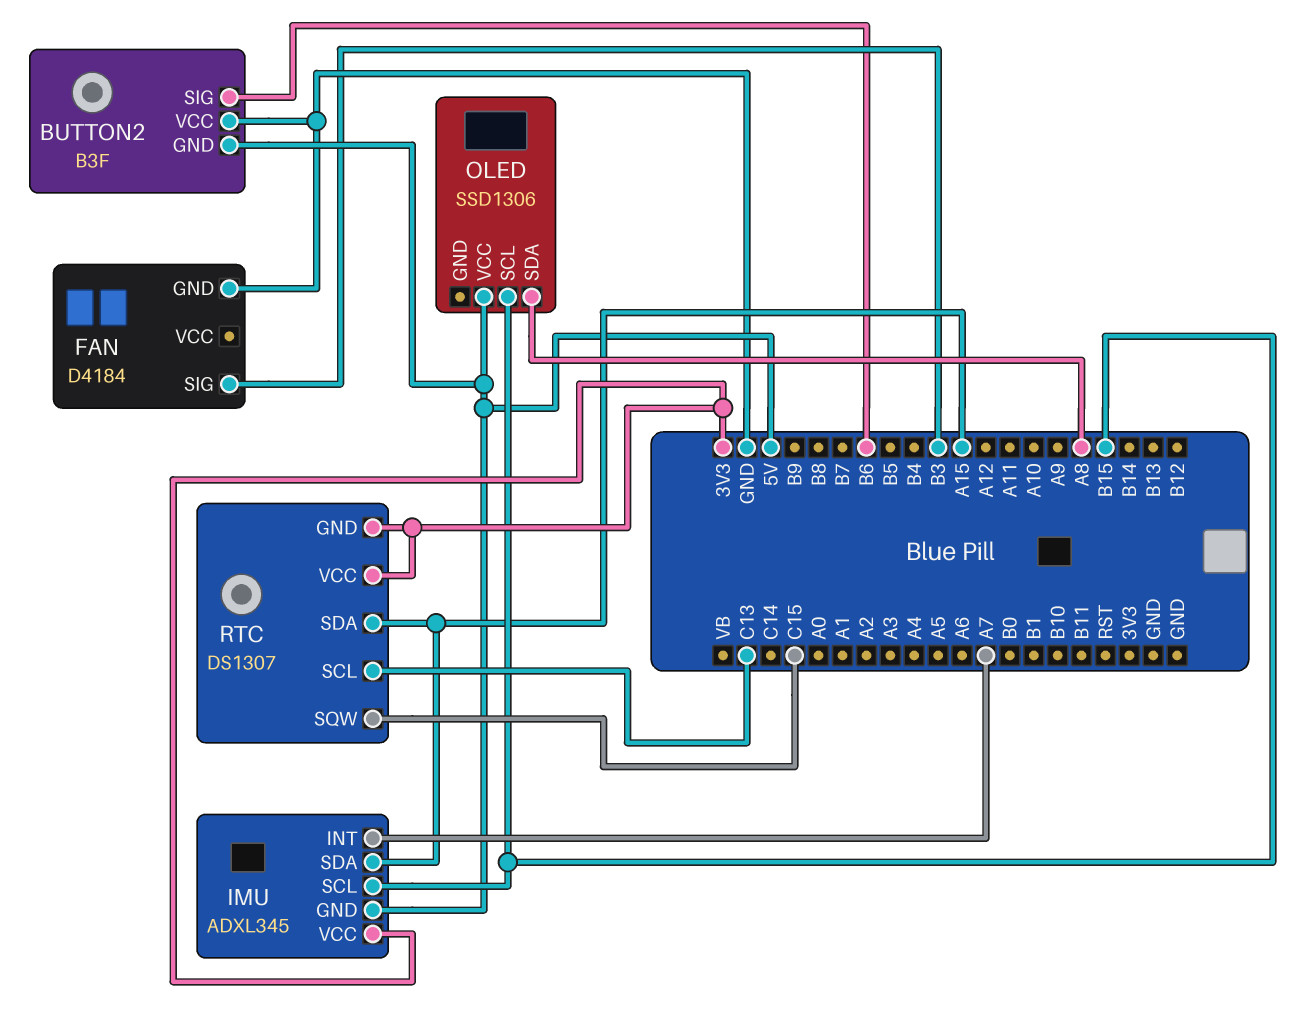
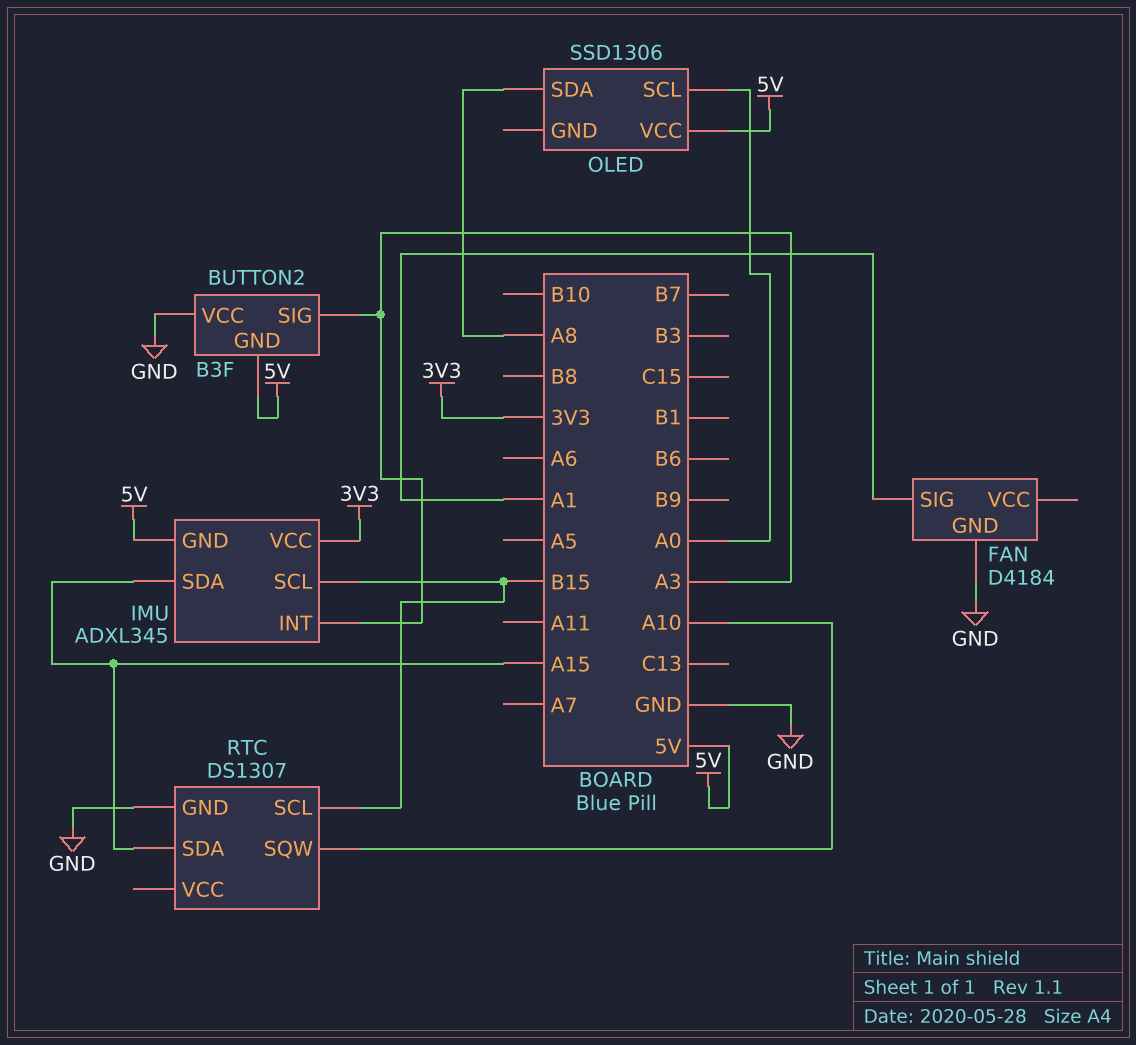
BUTTON2 pin SIG: B6 -> A3
FAN pin SIG: B3 -> A1
IMU pin INT: A7 -> A3
OLED pin SCL: B15 -> A0
RTC pin GND: 3V3 -> GND
RTC pin SCL: C13 -> B15
RTC pin SQW: C15 -> A10
RTC pin VCC: 3V3 -> none

